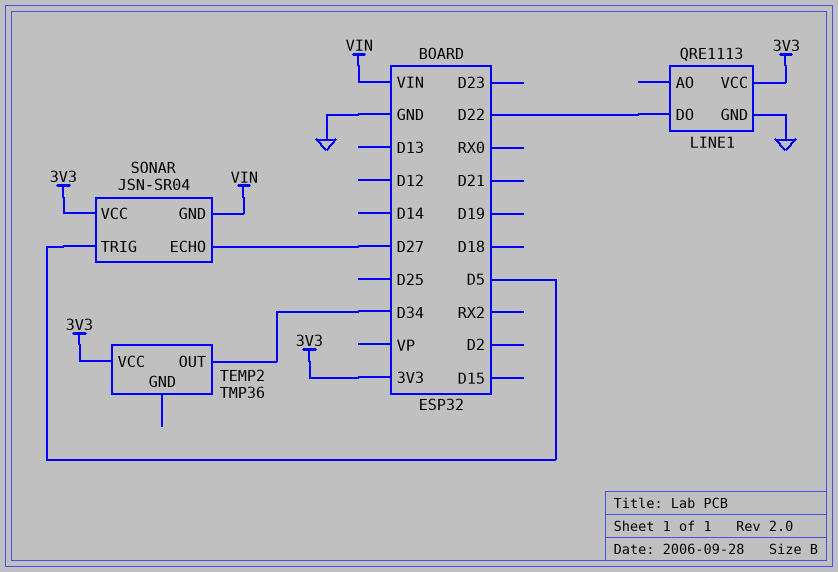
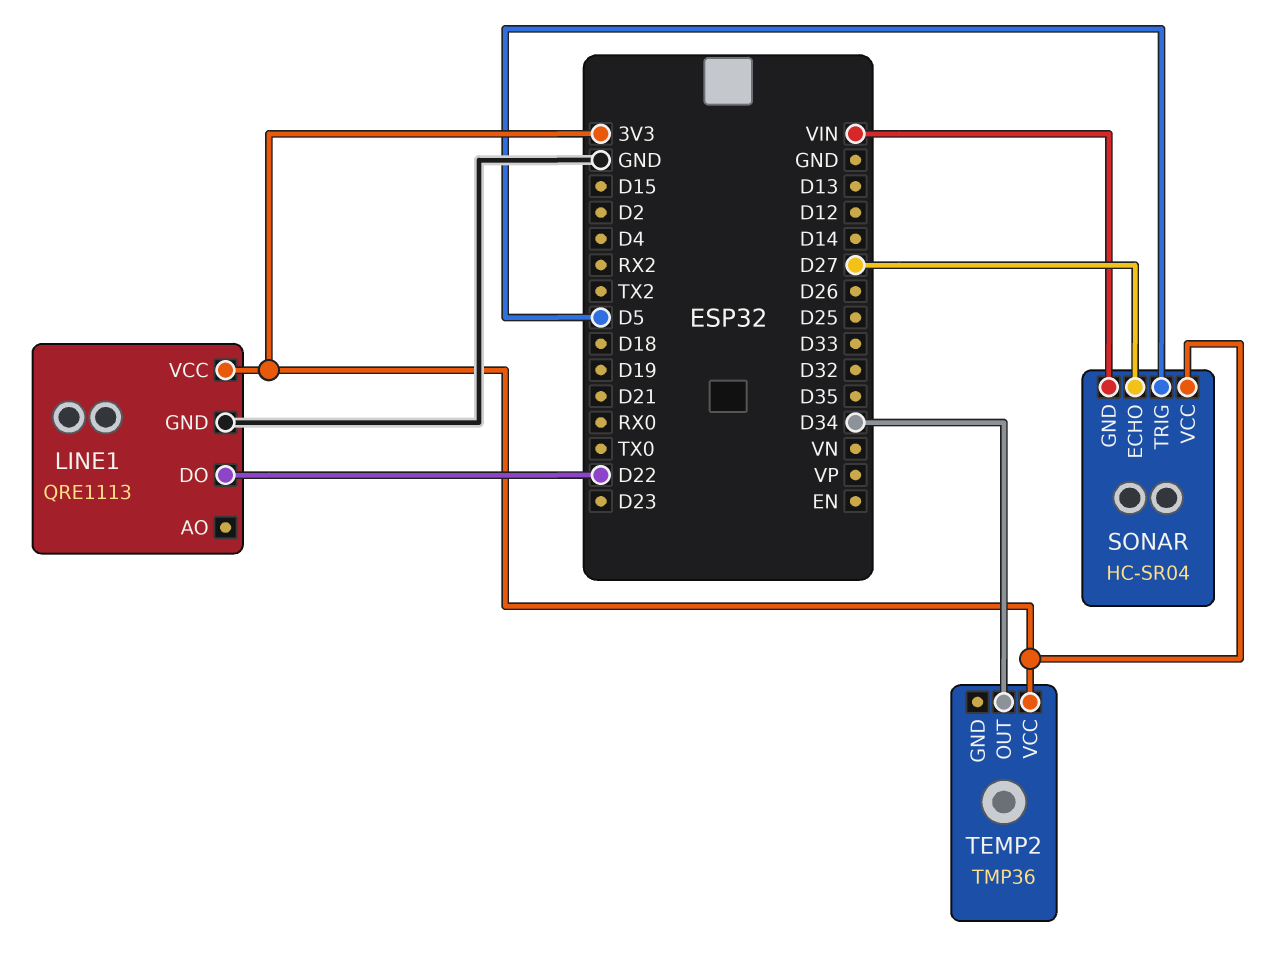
SONAR: JSN-SR04 -> HC-SR04

